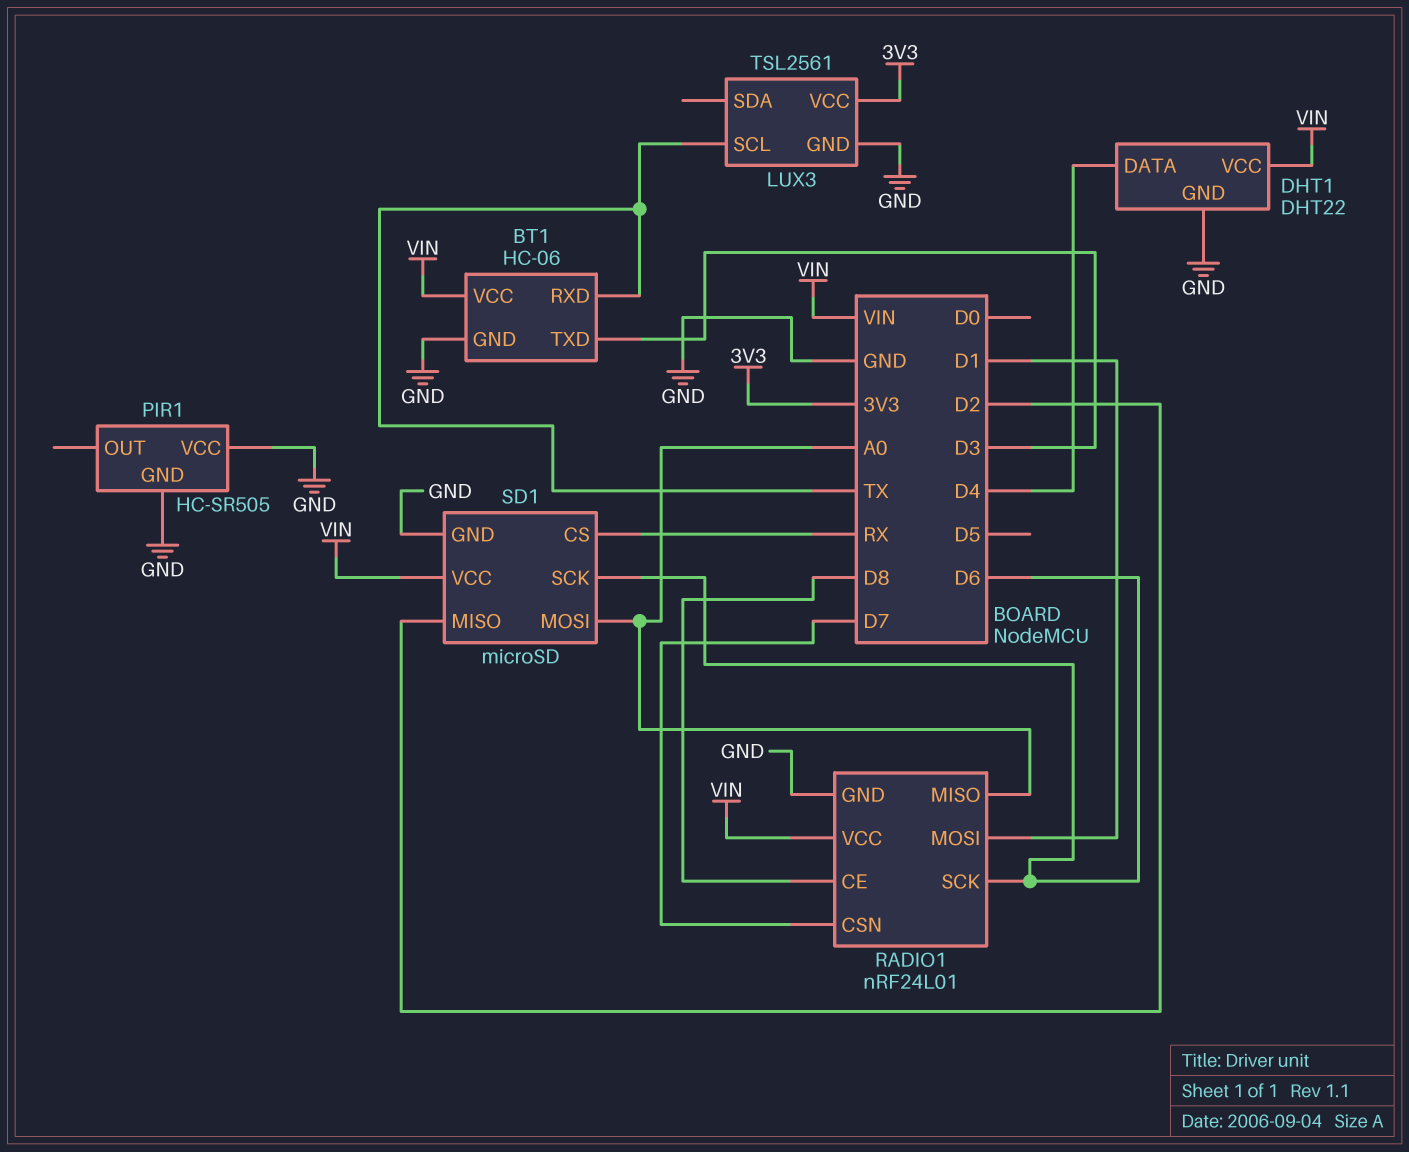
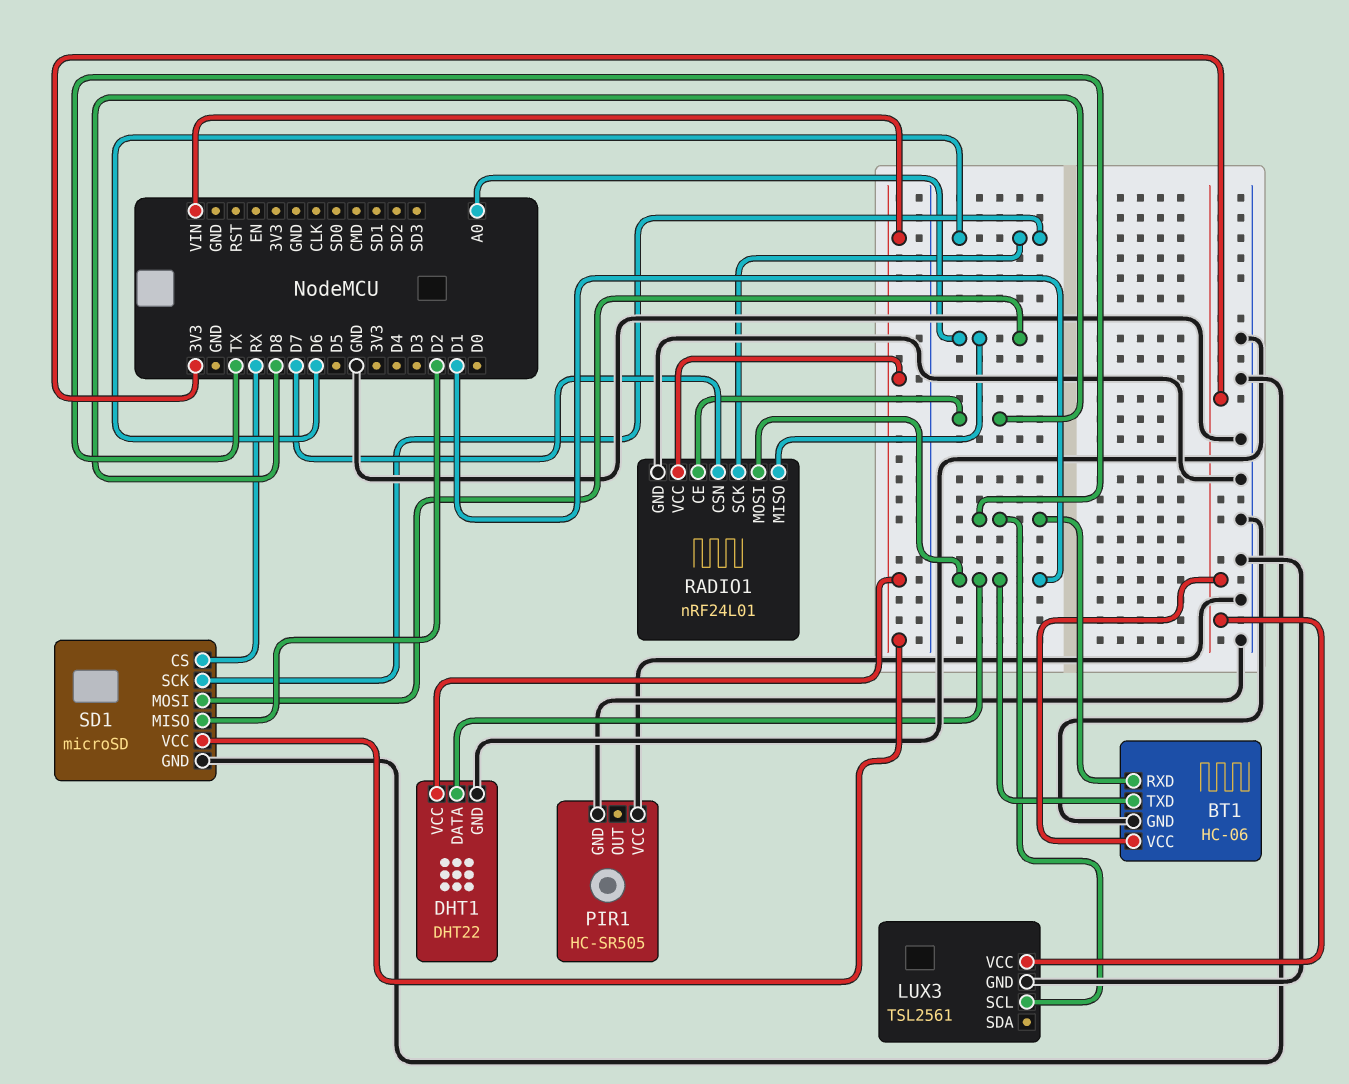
BT1 pin TXD: D3 -> D1
BT1 pin VCC: VIN -> 3V3
DHT1 pin DATA: D4 -> D1

